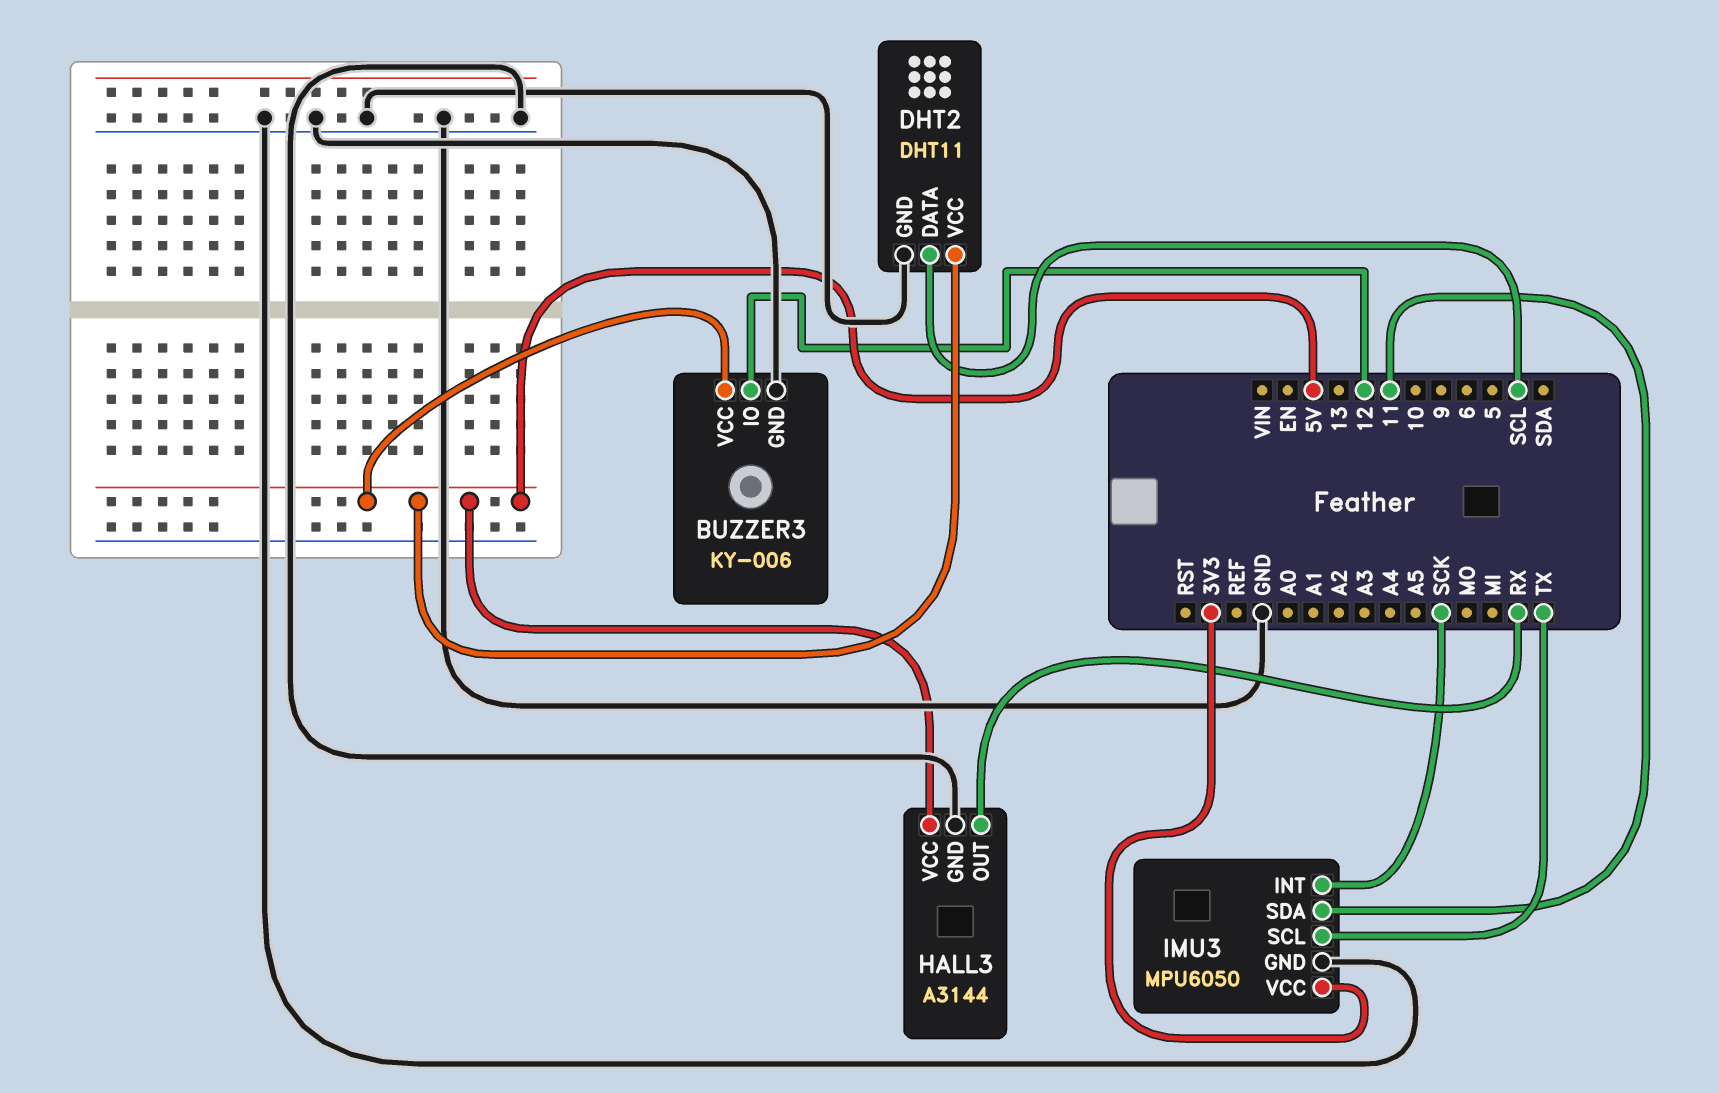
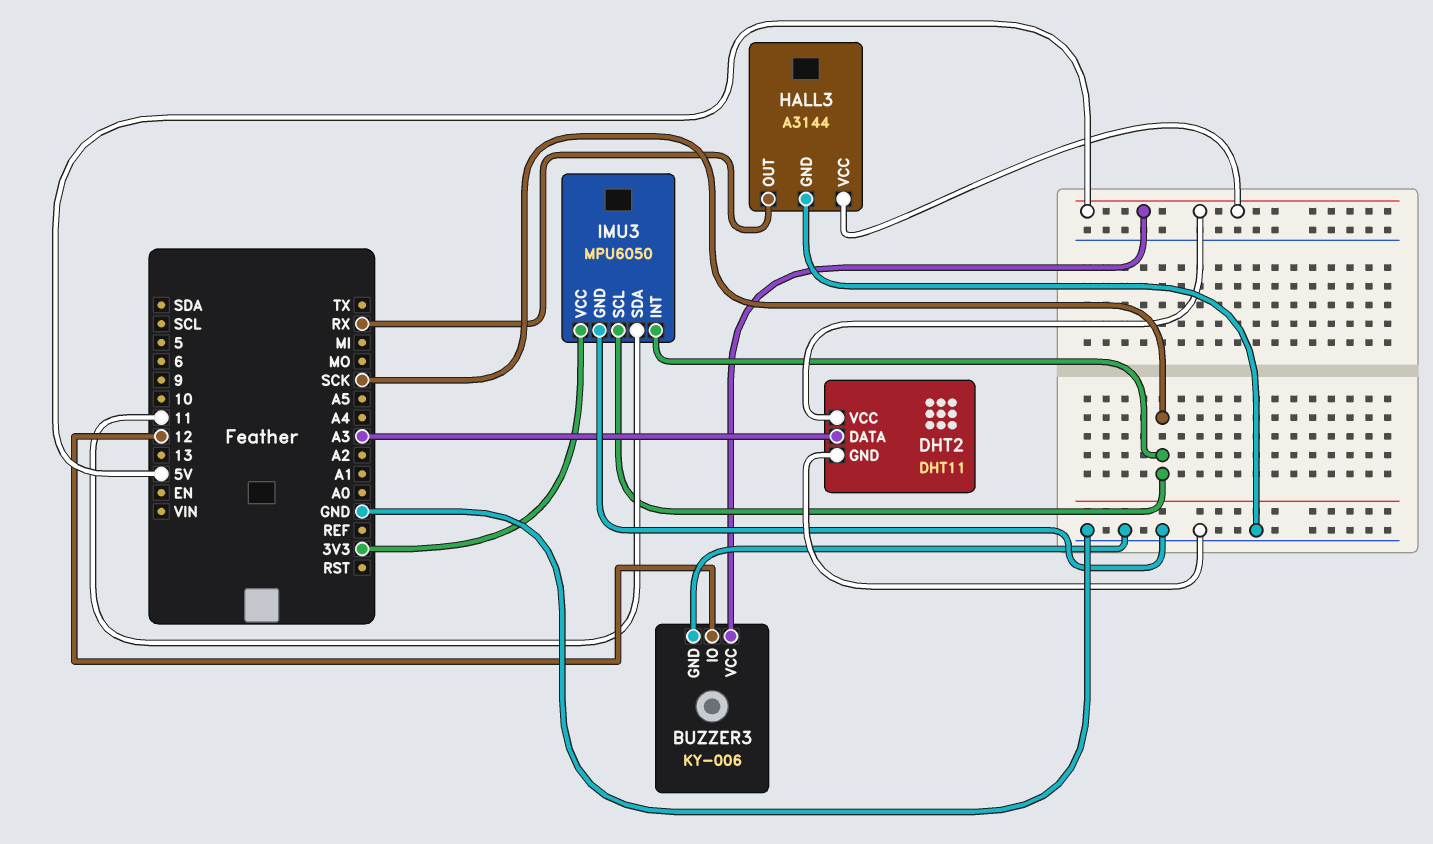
DHT2 pin DATA: SCL -> A3
IMU3 pin SCL: TX -> SCK

